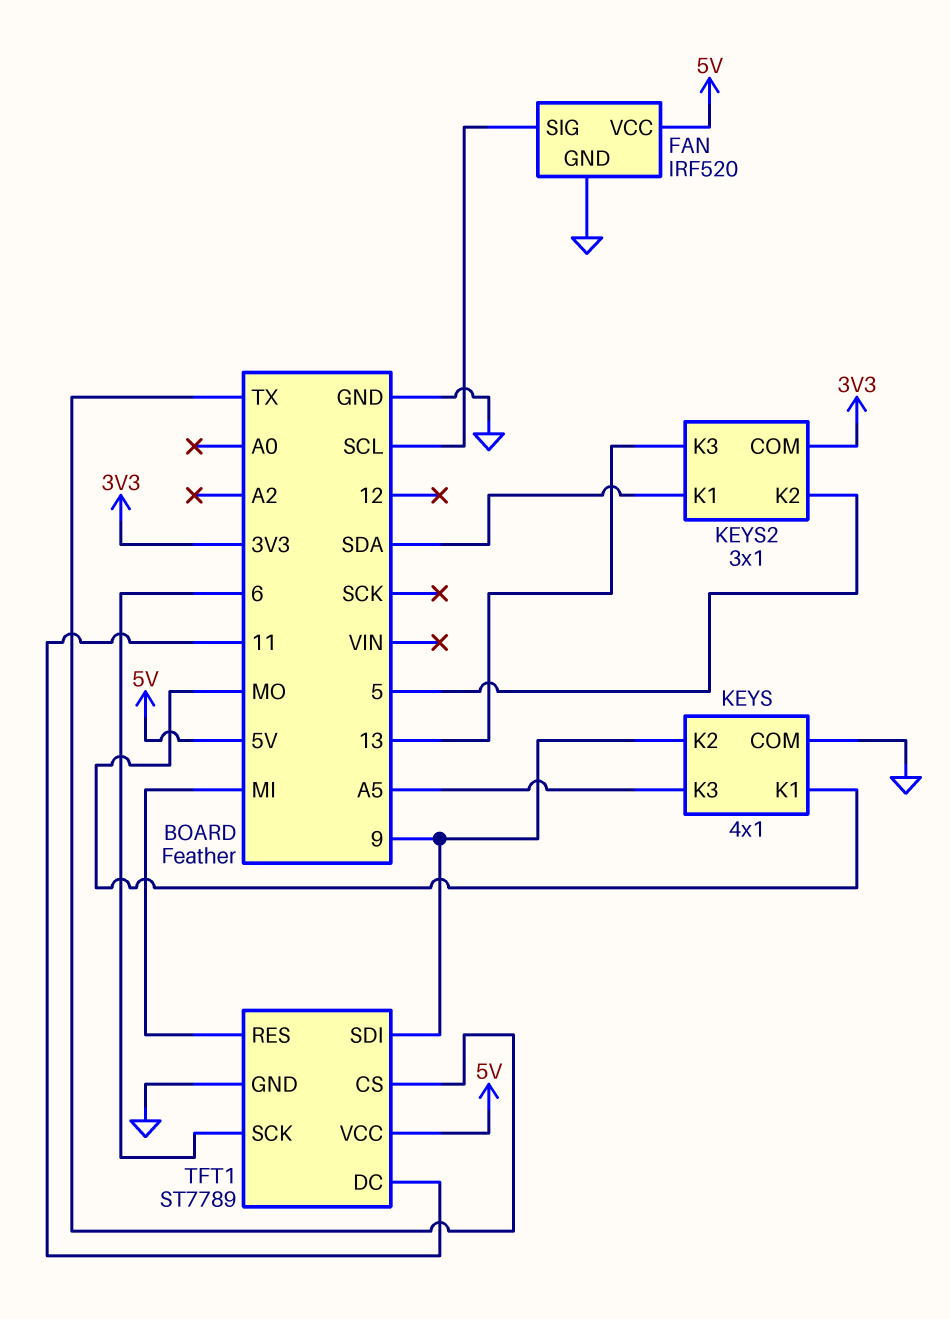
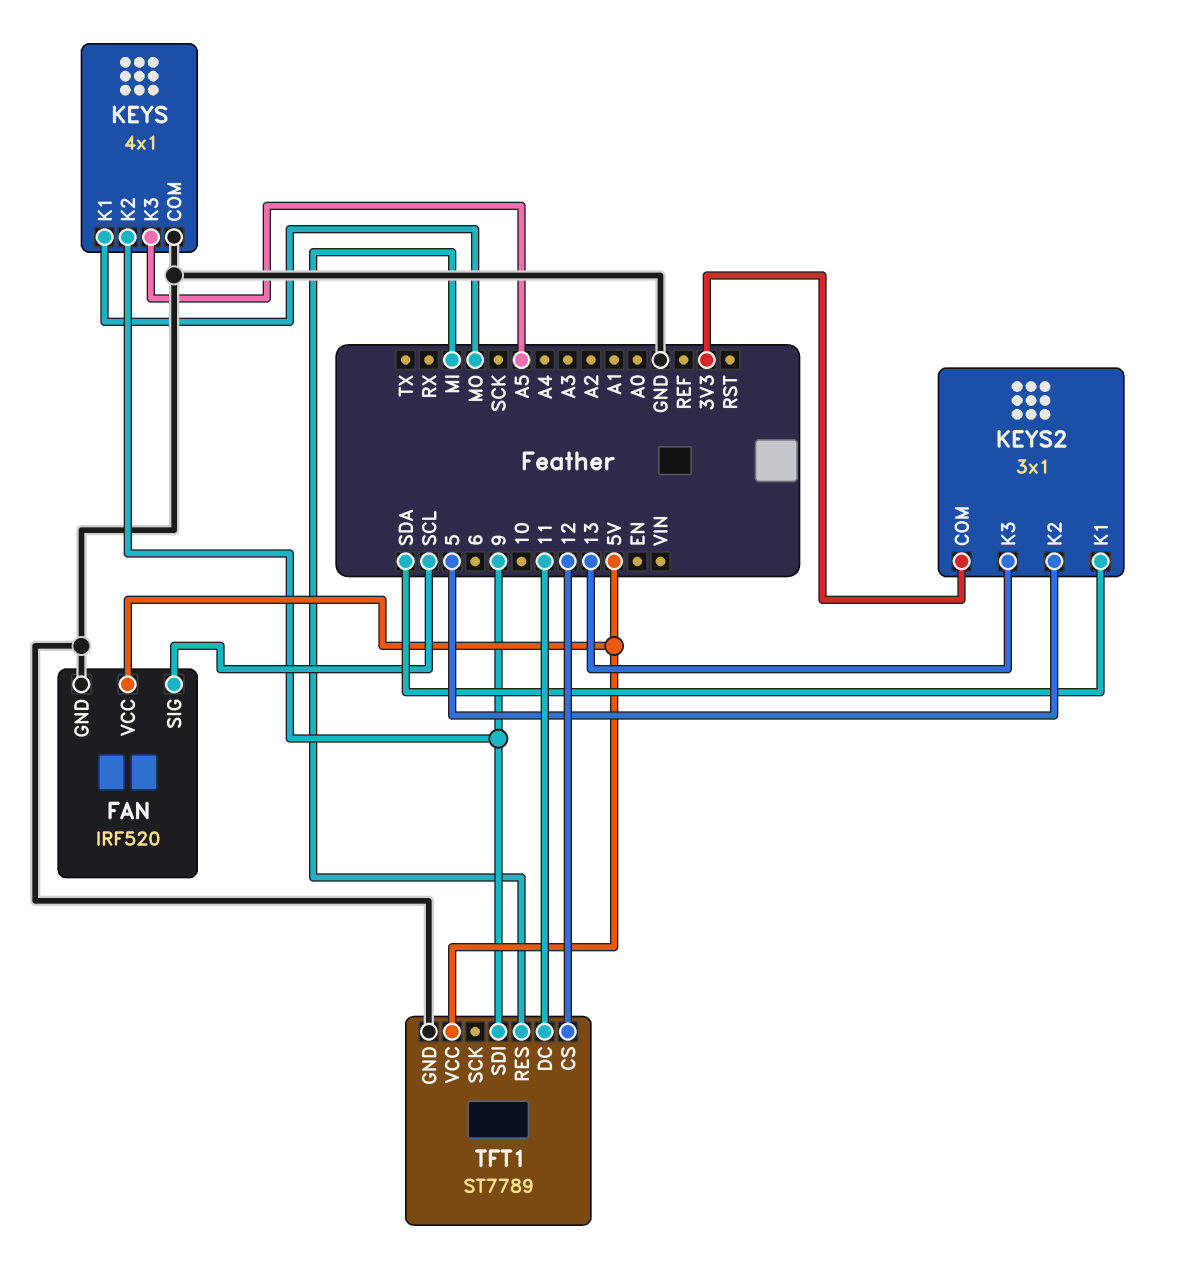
TFT1 pin CS: TX -> 12
TFT1 pin SCK: 6 -> none

